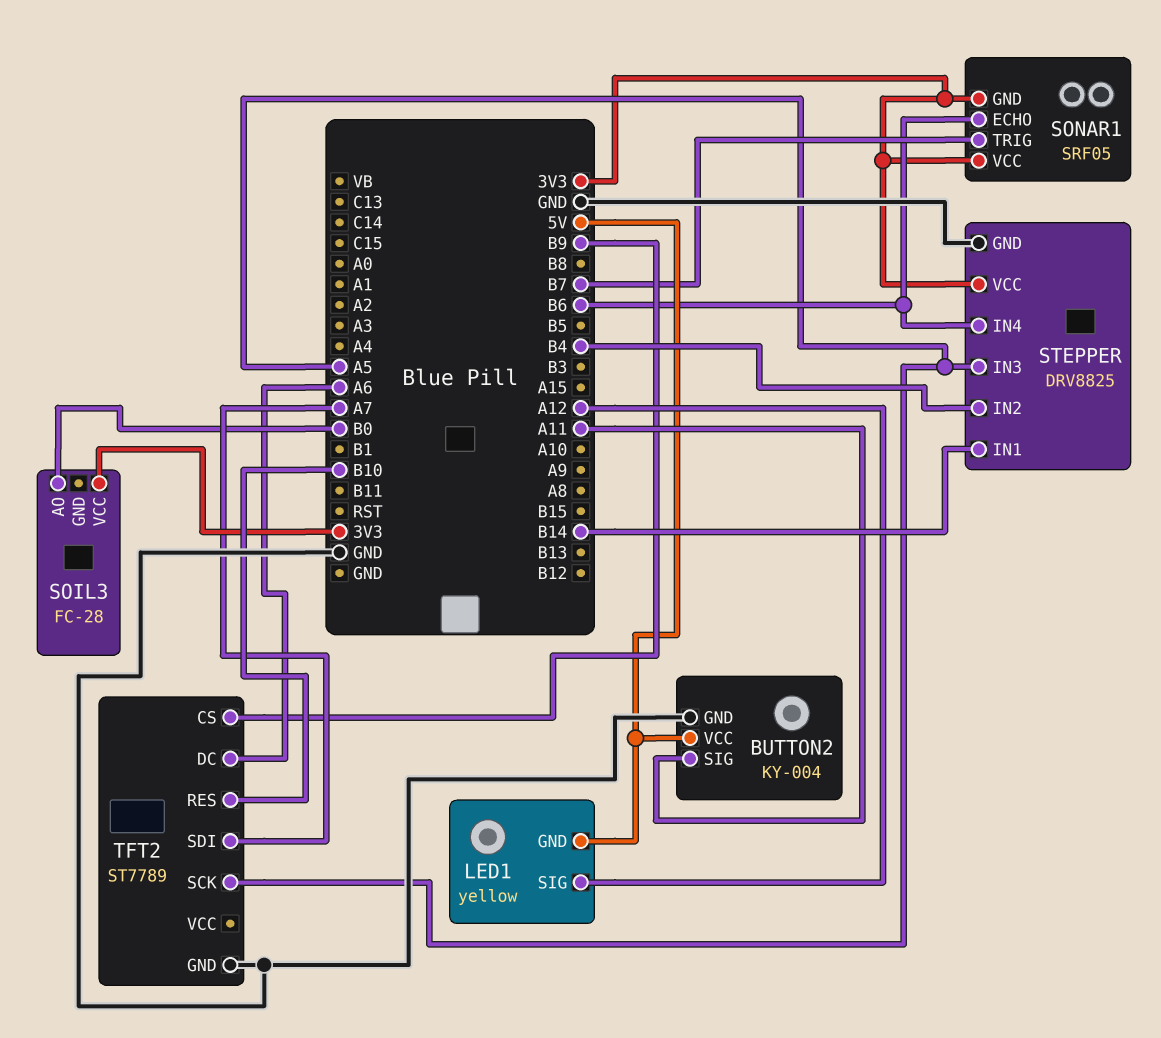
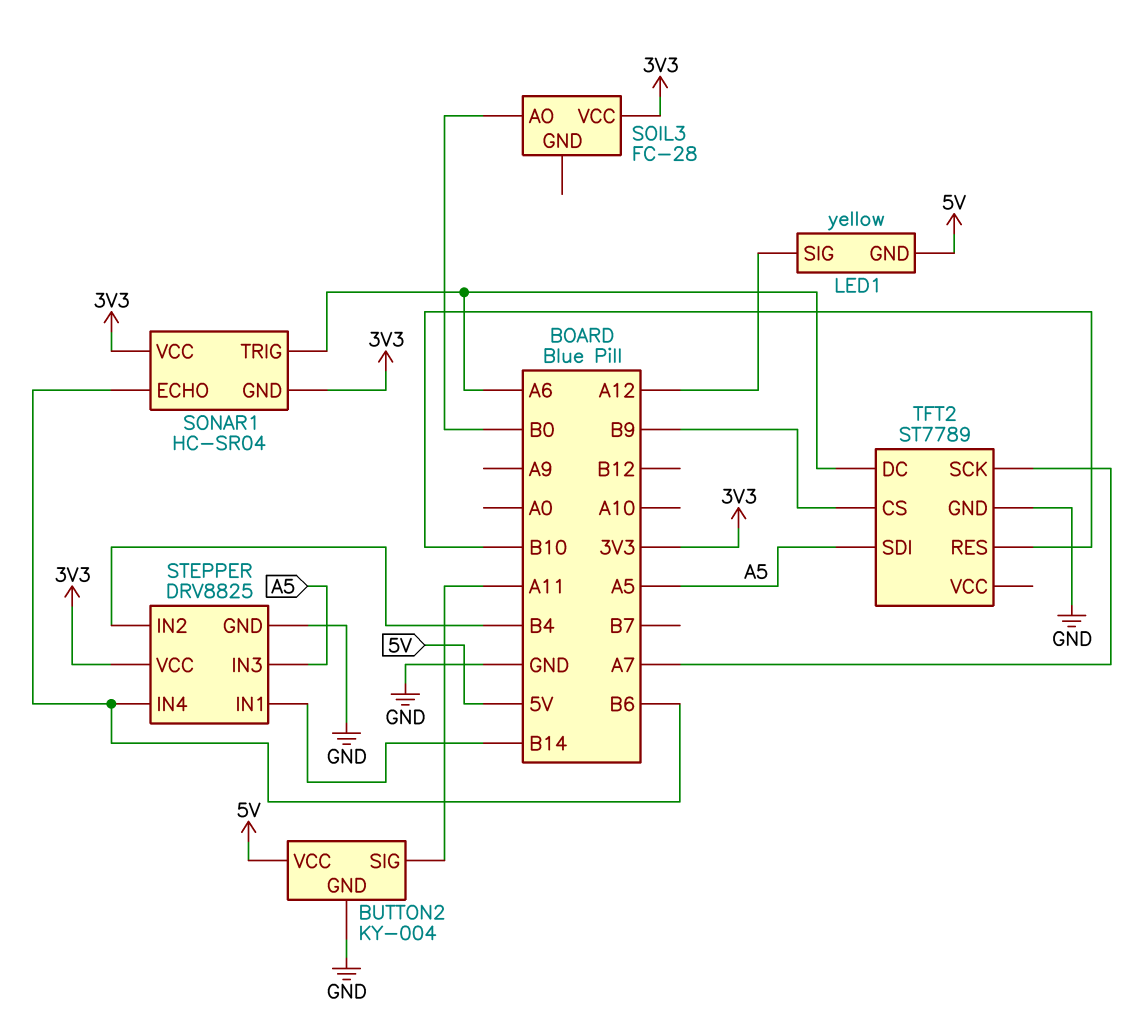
SONAR1: SRF05 -> HC-SR04
SONAR1 pin TRIG: B7 -> A6
TFT2 pin SCK: A5 -> A7
TFT2 pin SDI: A7 -> A5

